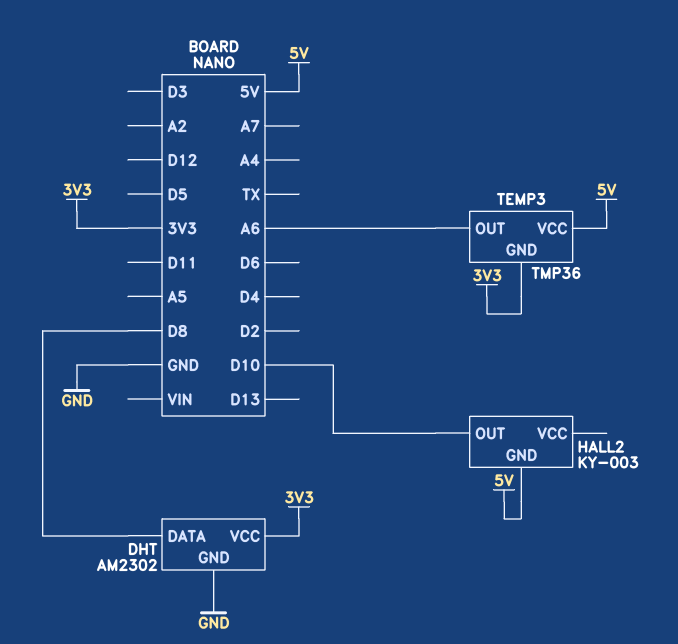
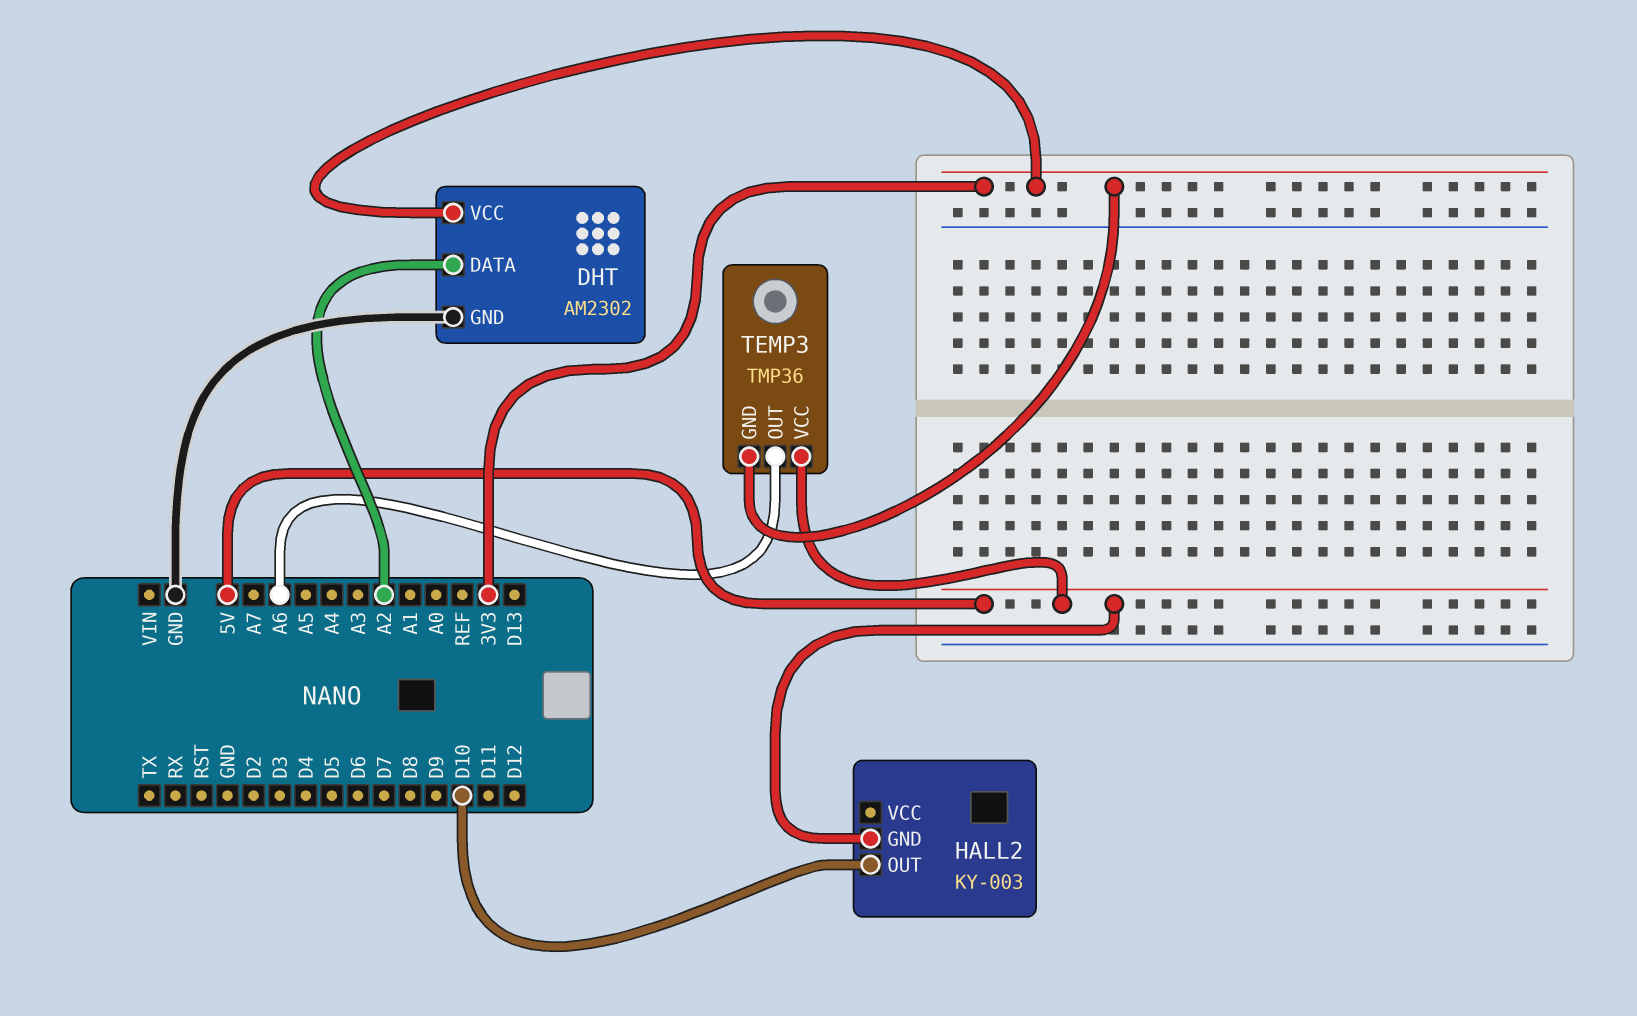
DHT pin DATA: D8 -> A2

